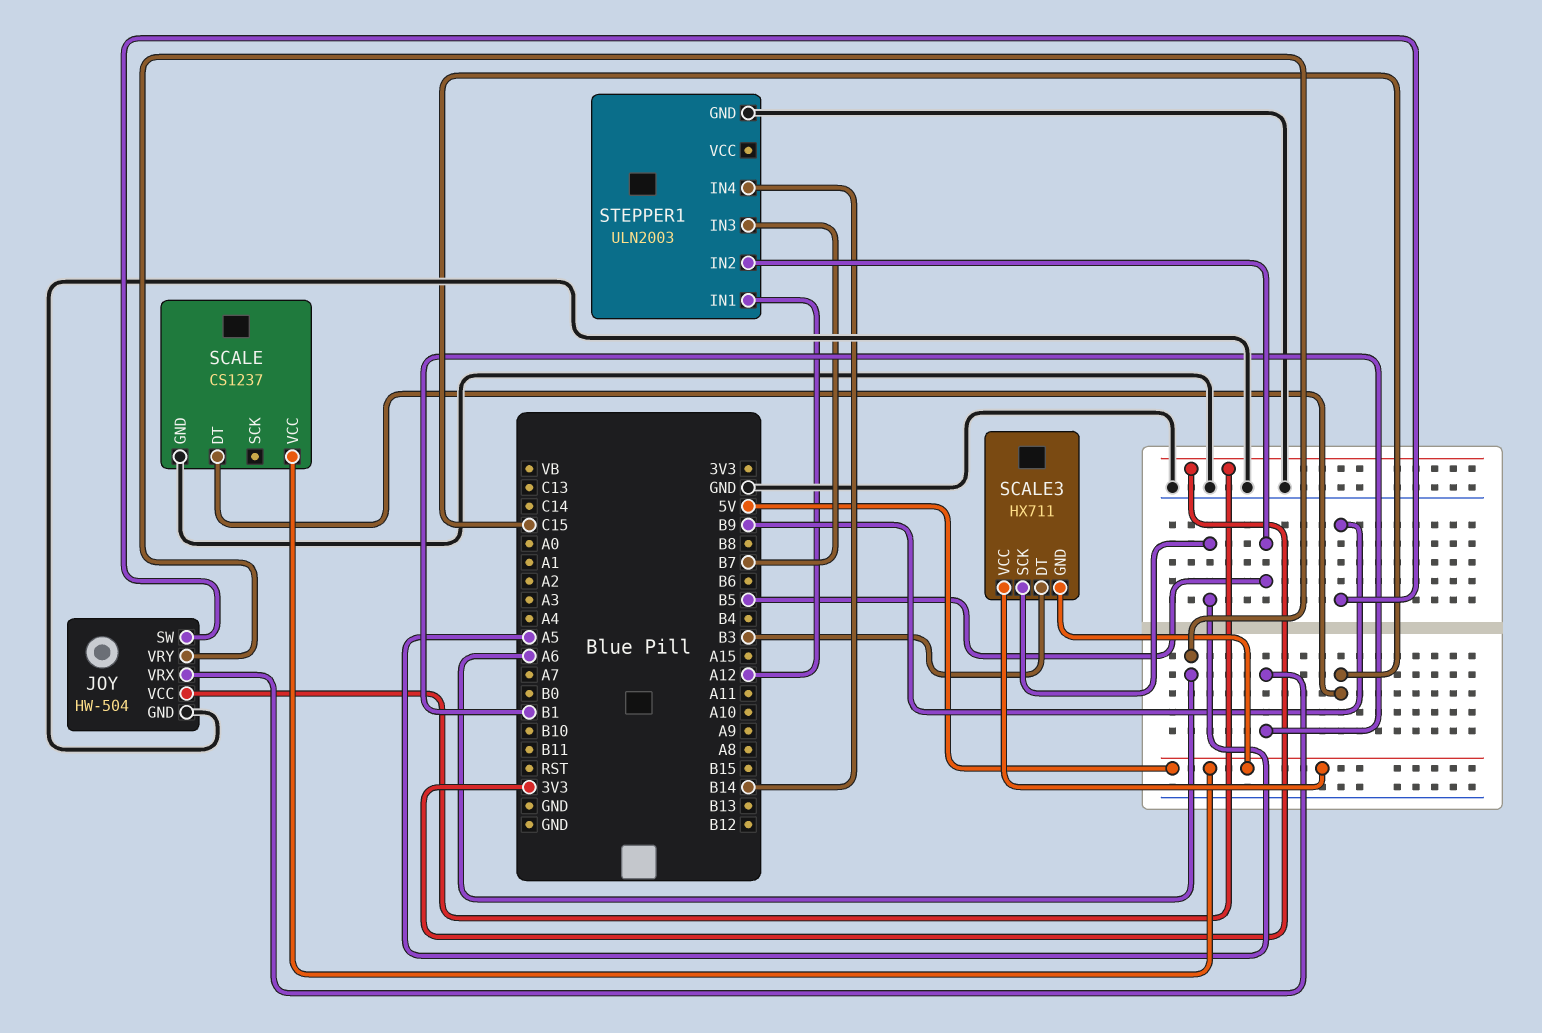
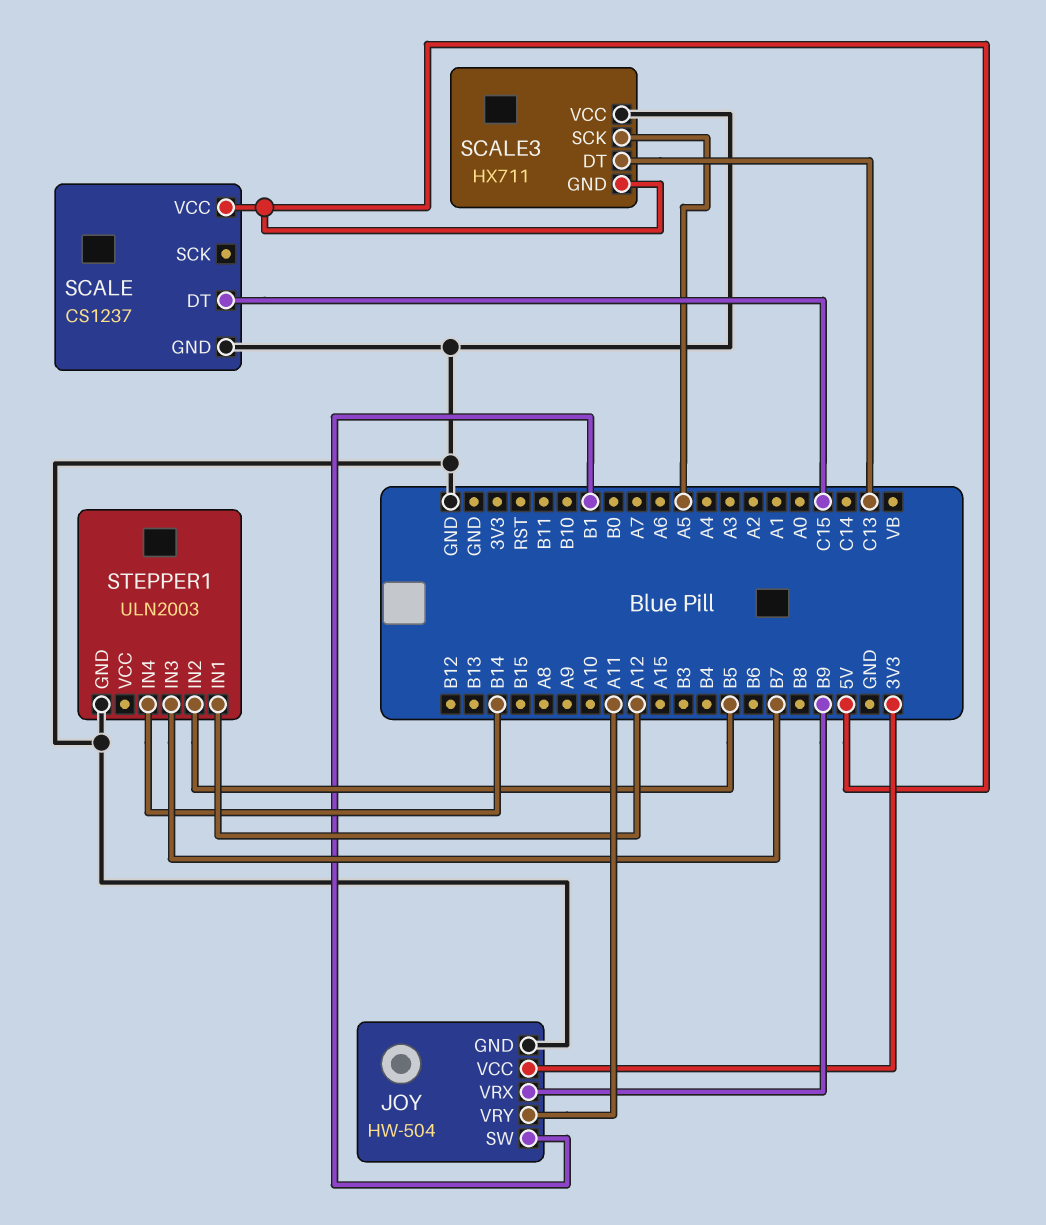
JOY pin SW: B9 -> B1
JOY pin VRX: B1 -> B9
JOY pin VRY: A6 -> A11
SCALE3 pin DT: B3 -> C13
SCALE3 pin VCC: 5V -> GND

